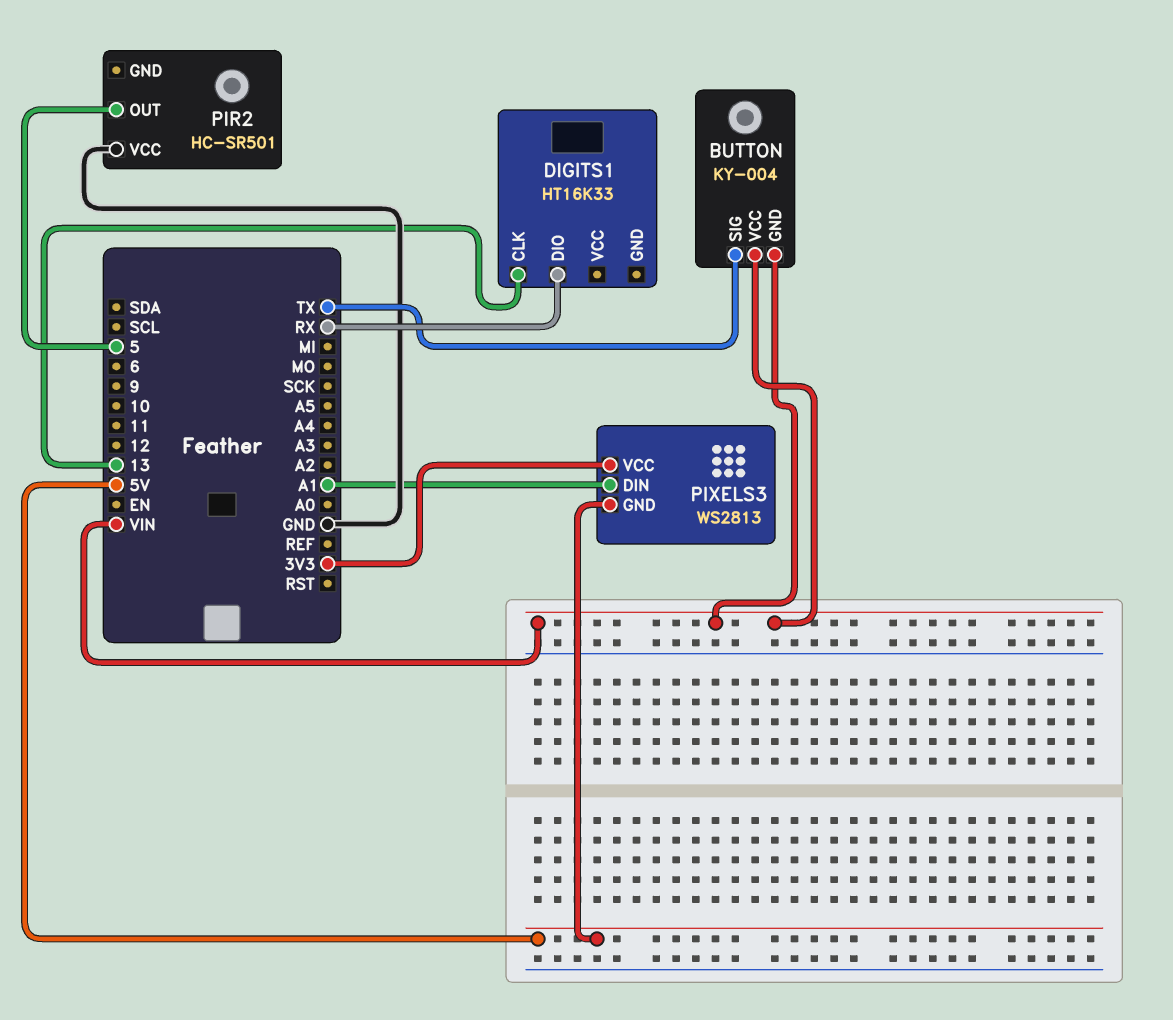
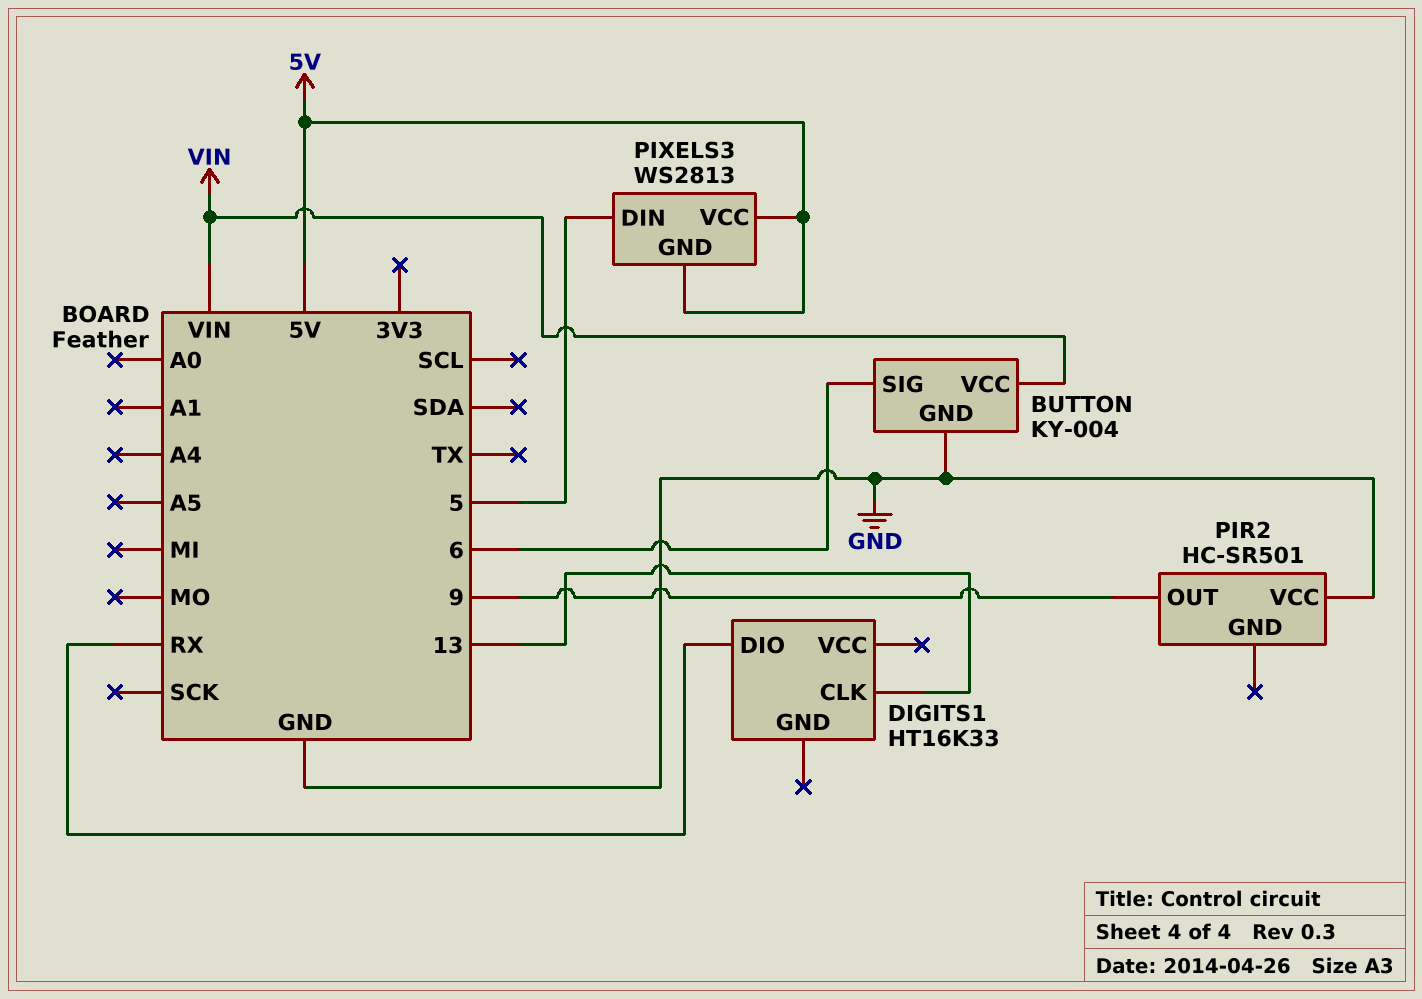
BUTTON pin GND: VIN -> GND
BUTTON pin SIG: TX -> 6
PIR2 pin OUT: 5 -> 9
PIXELS3 pin DIN: A1 -> 5
PIXELS3 pin VCC: 3V3 -> 5V

